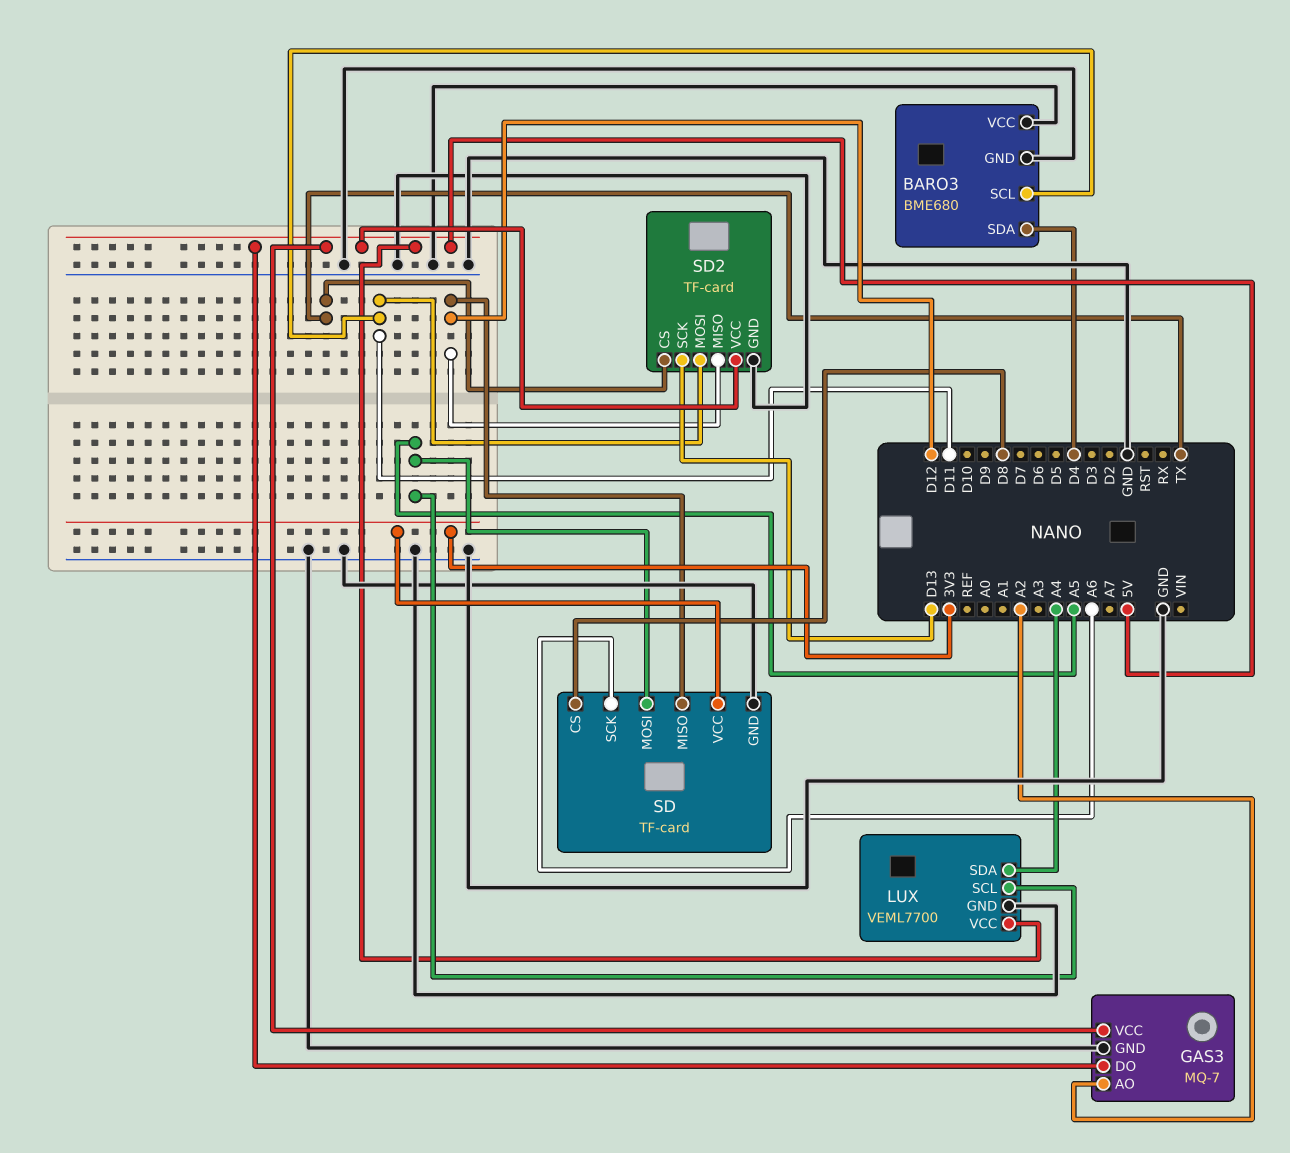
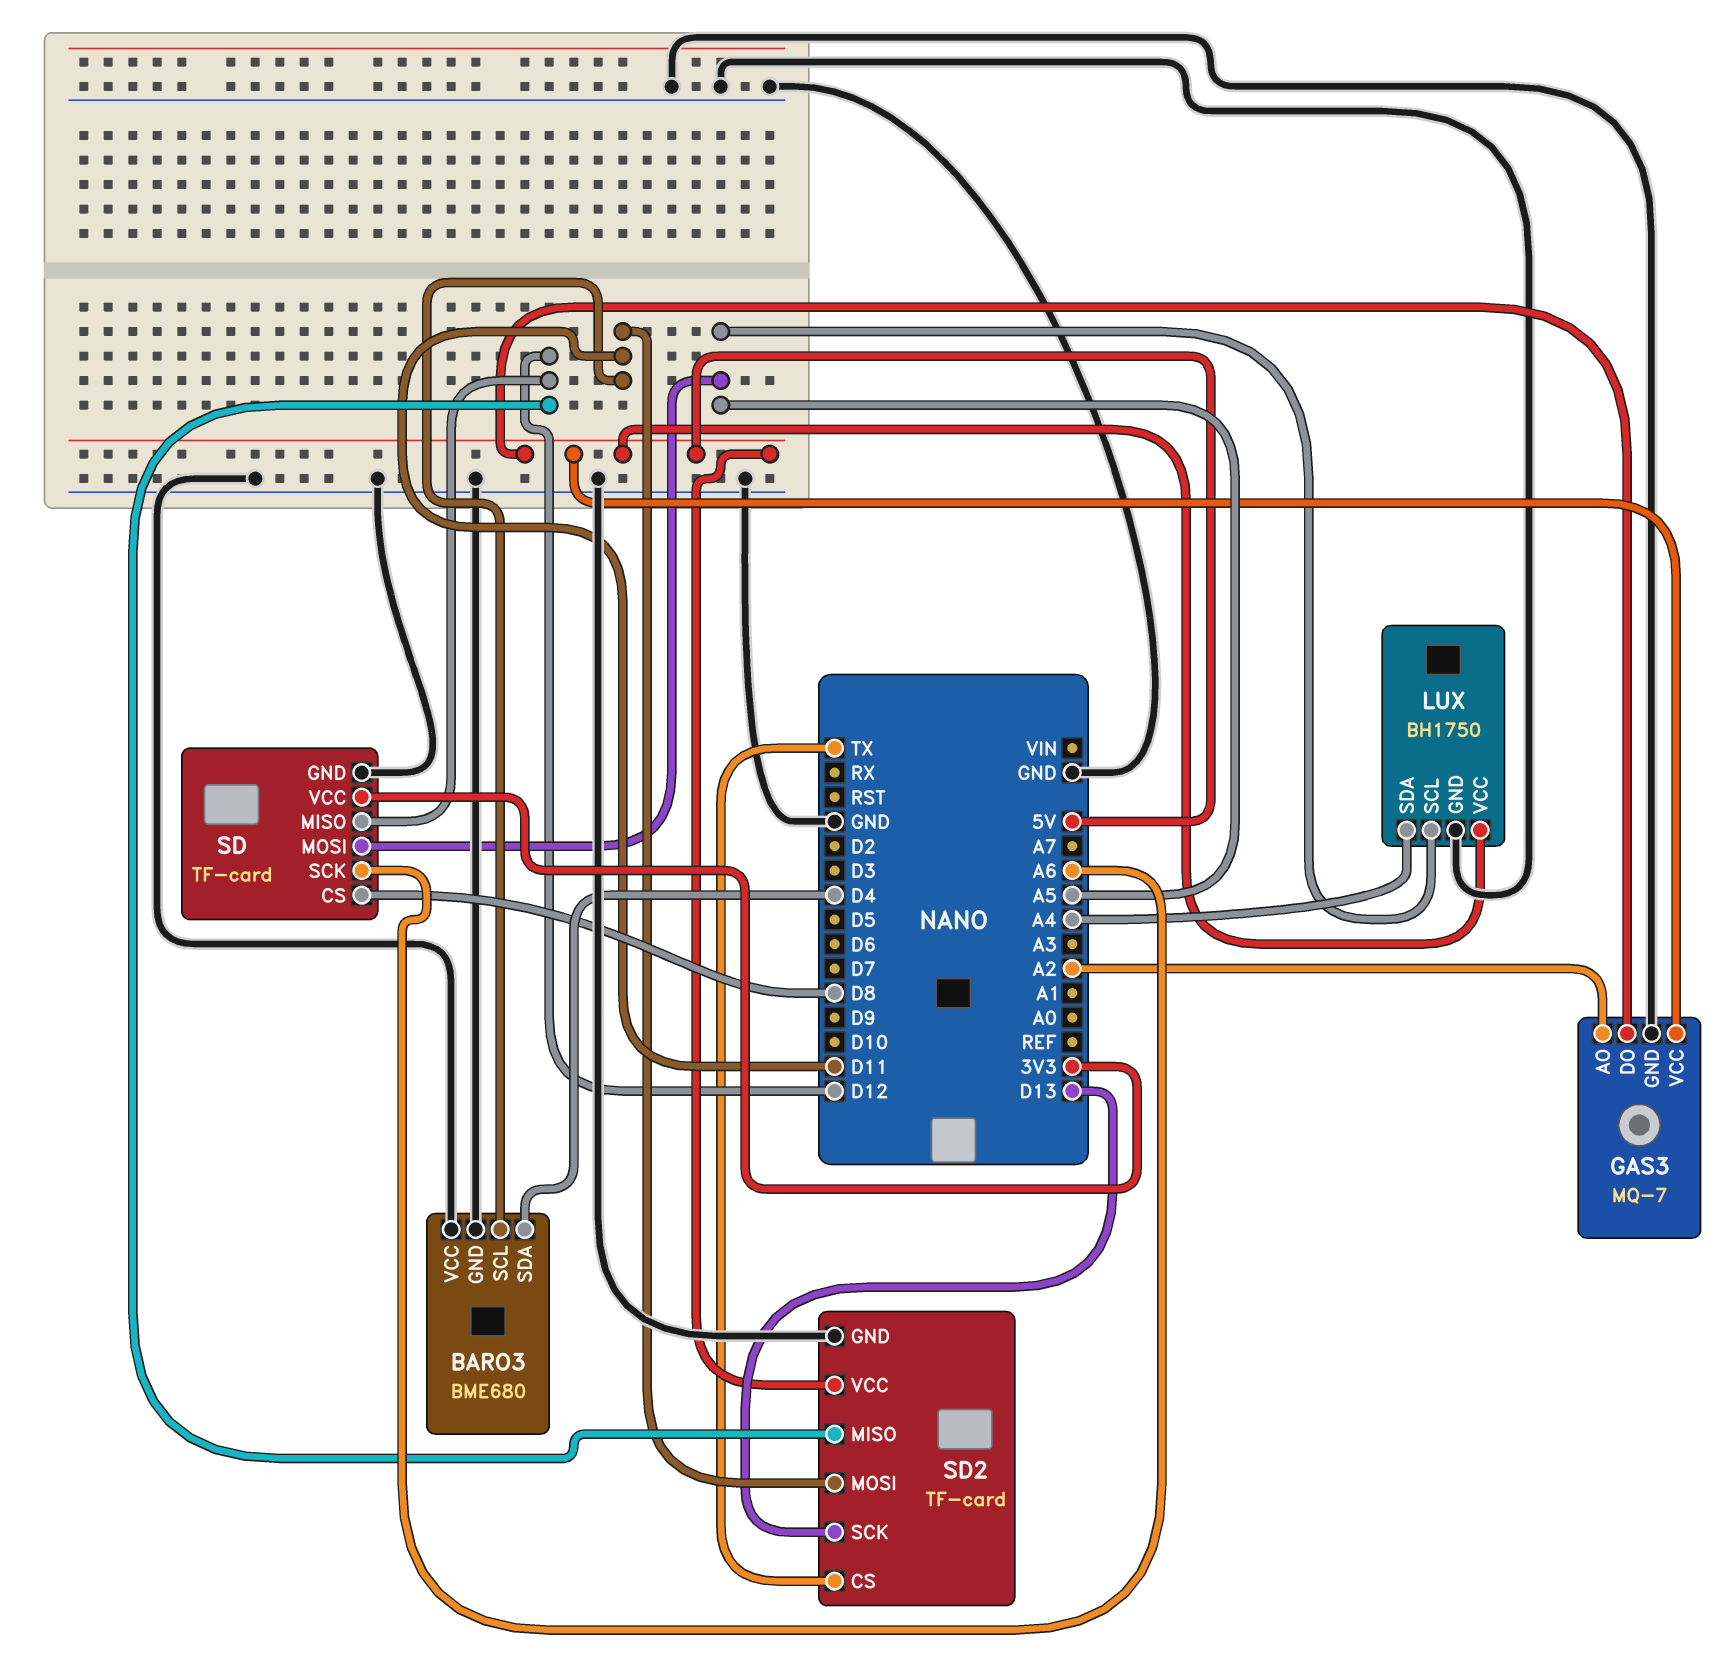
LUX: VEML7700 -> BH1750

